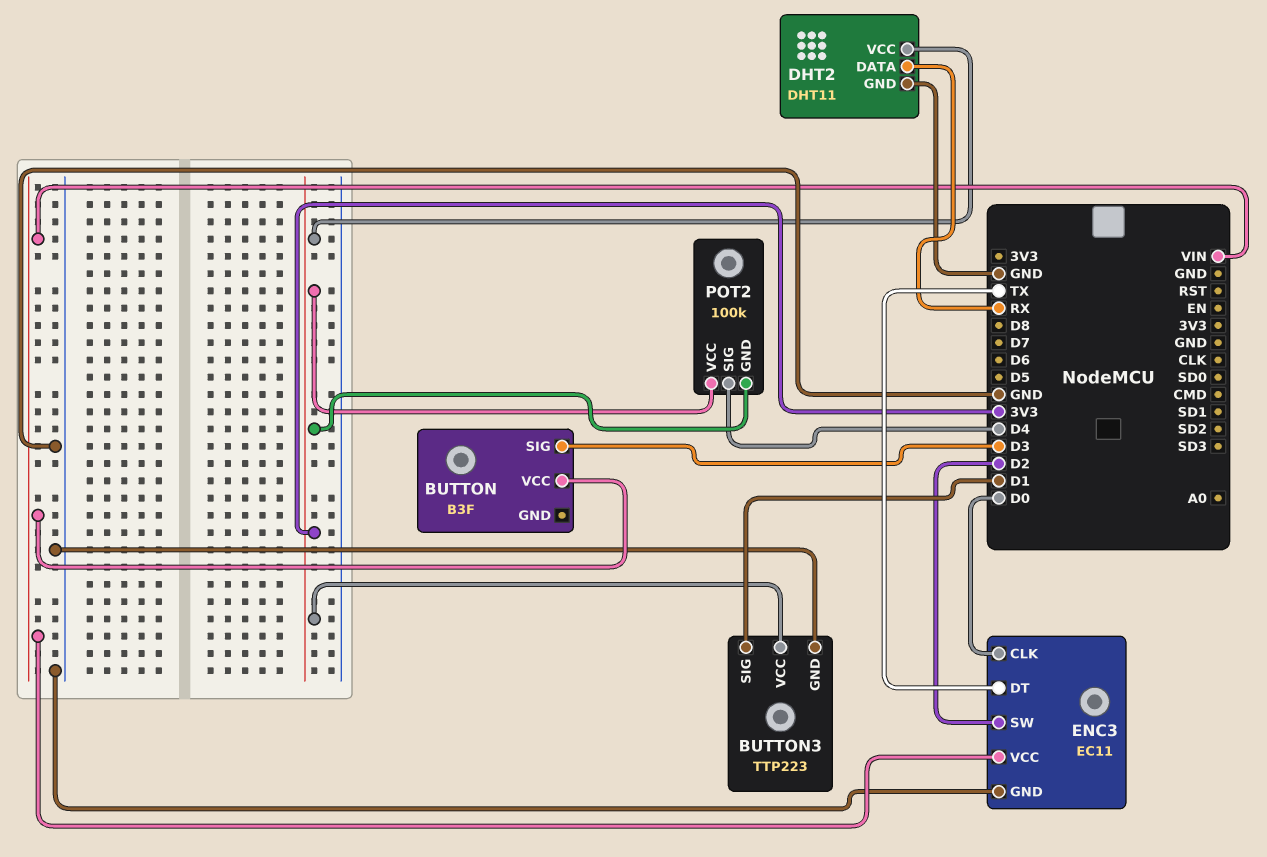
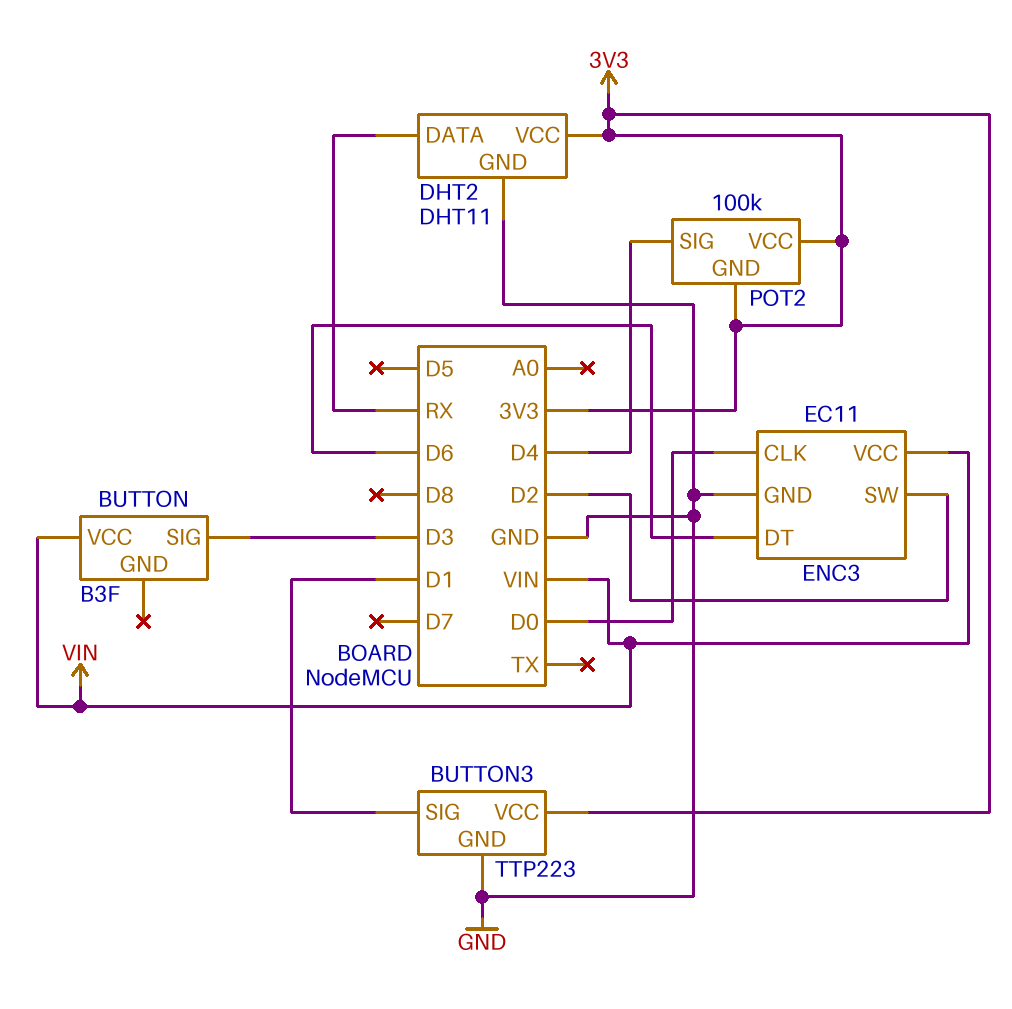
ENC3 pin DT: TX -> D6

